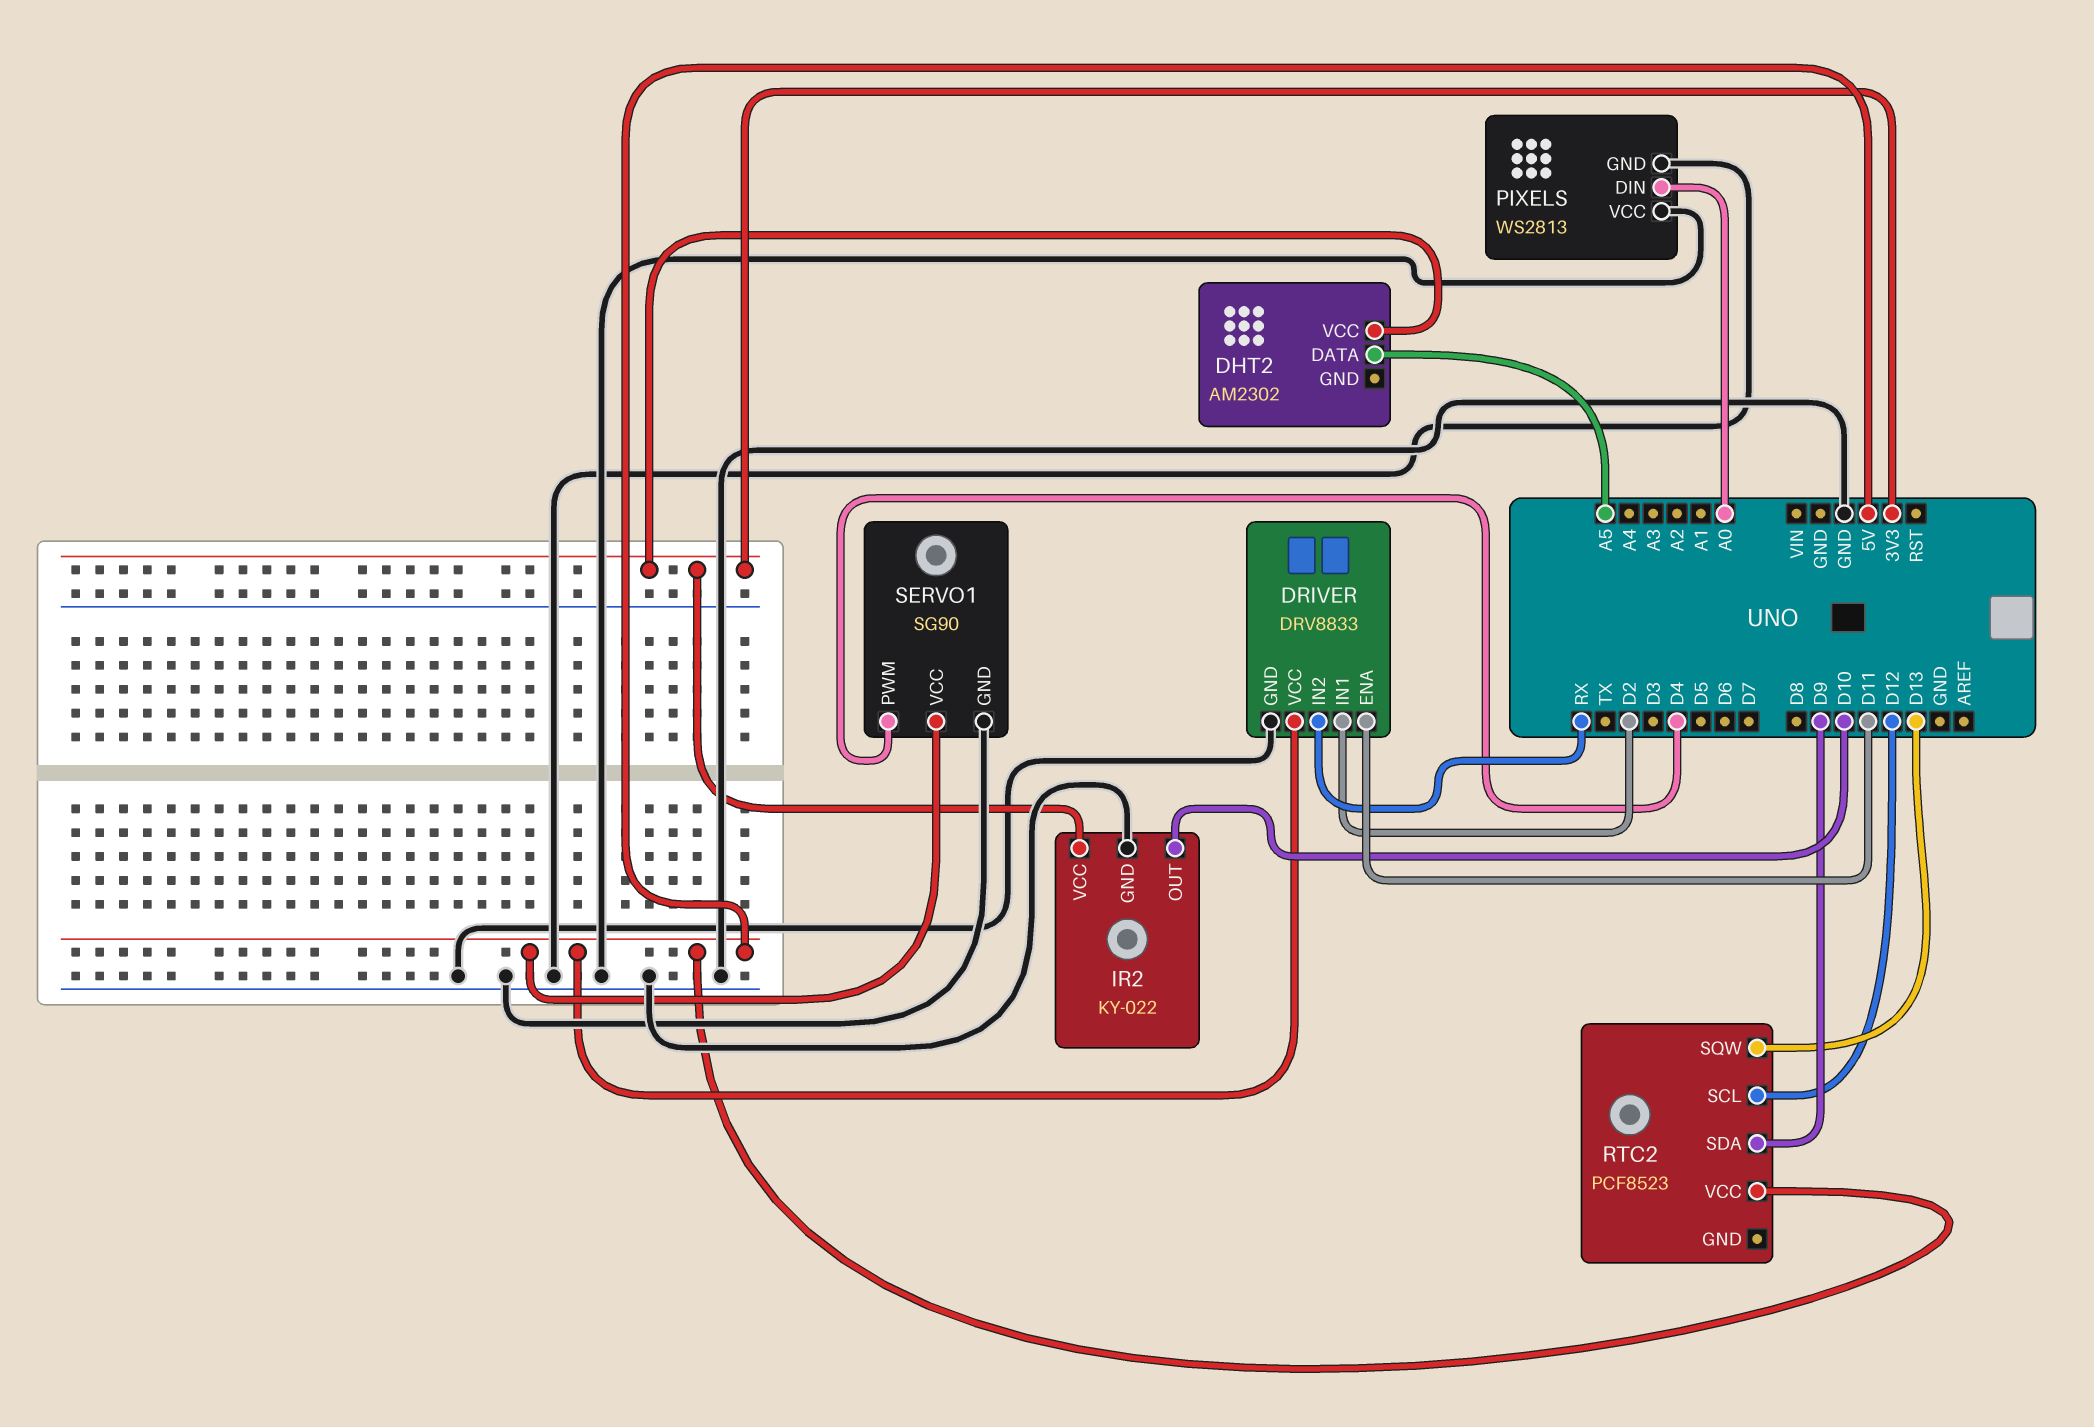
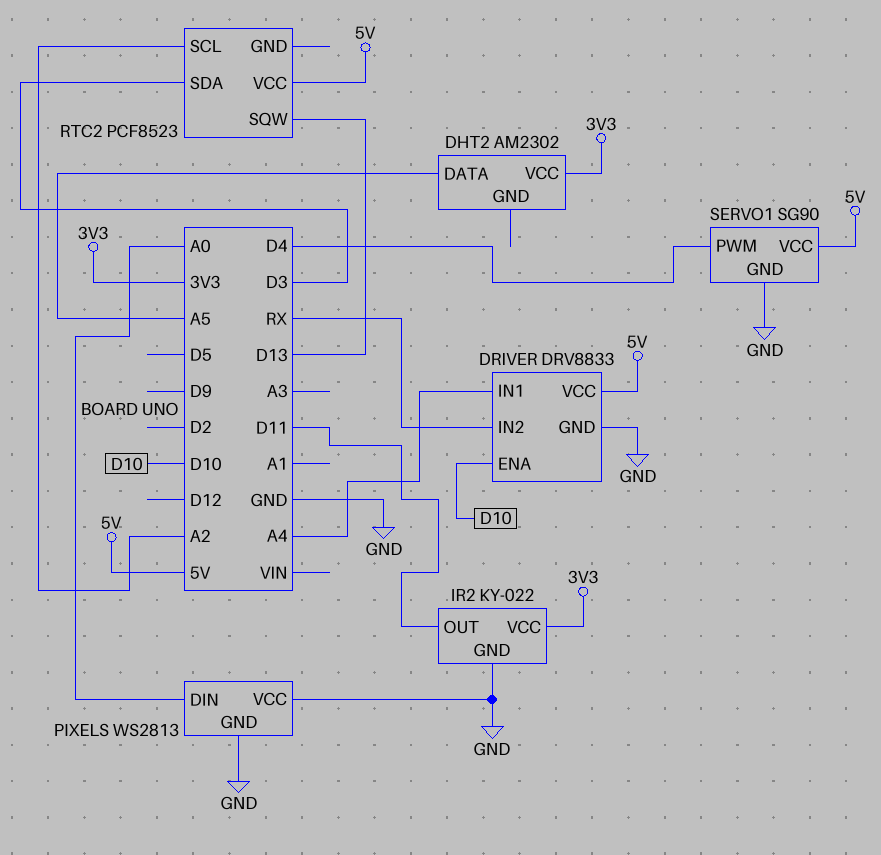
DRIVER pin ENA: D11 -> D10
DRIVER pin IN1: D2 -> A4
IR2 pin OUT: D10 -> D11
RTC2 pin SCL: D12 -> A2
RTC2 pin SDA: D9 -> D3

